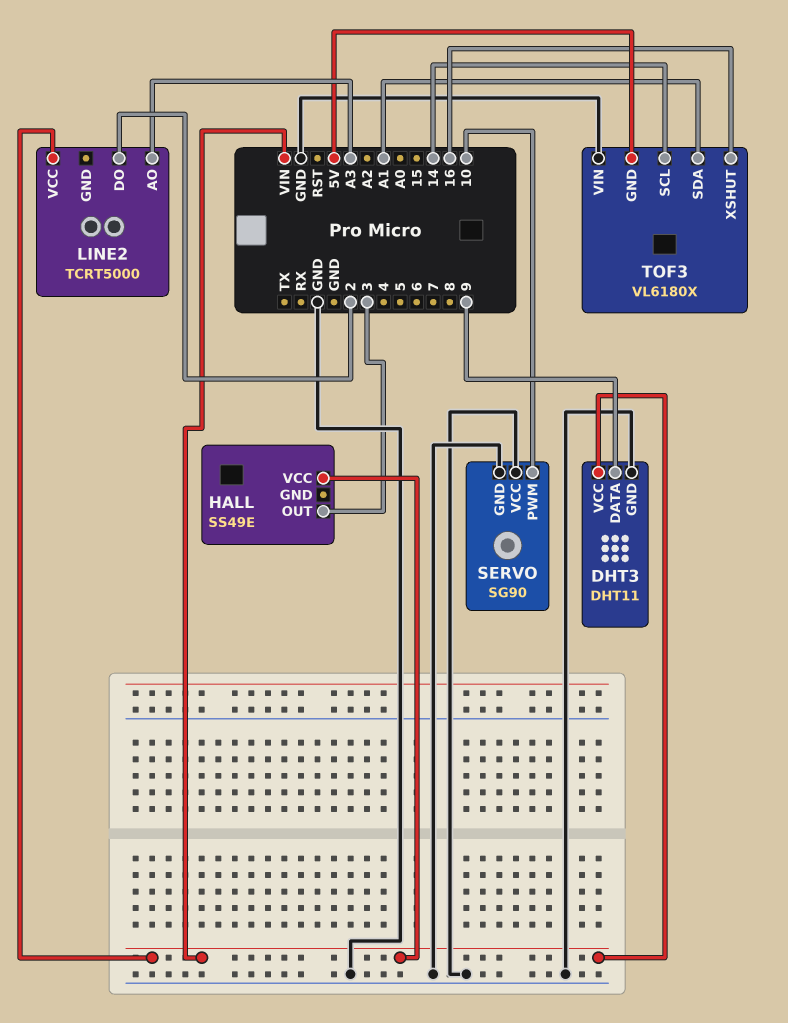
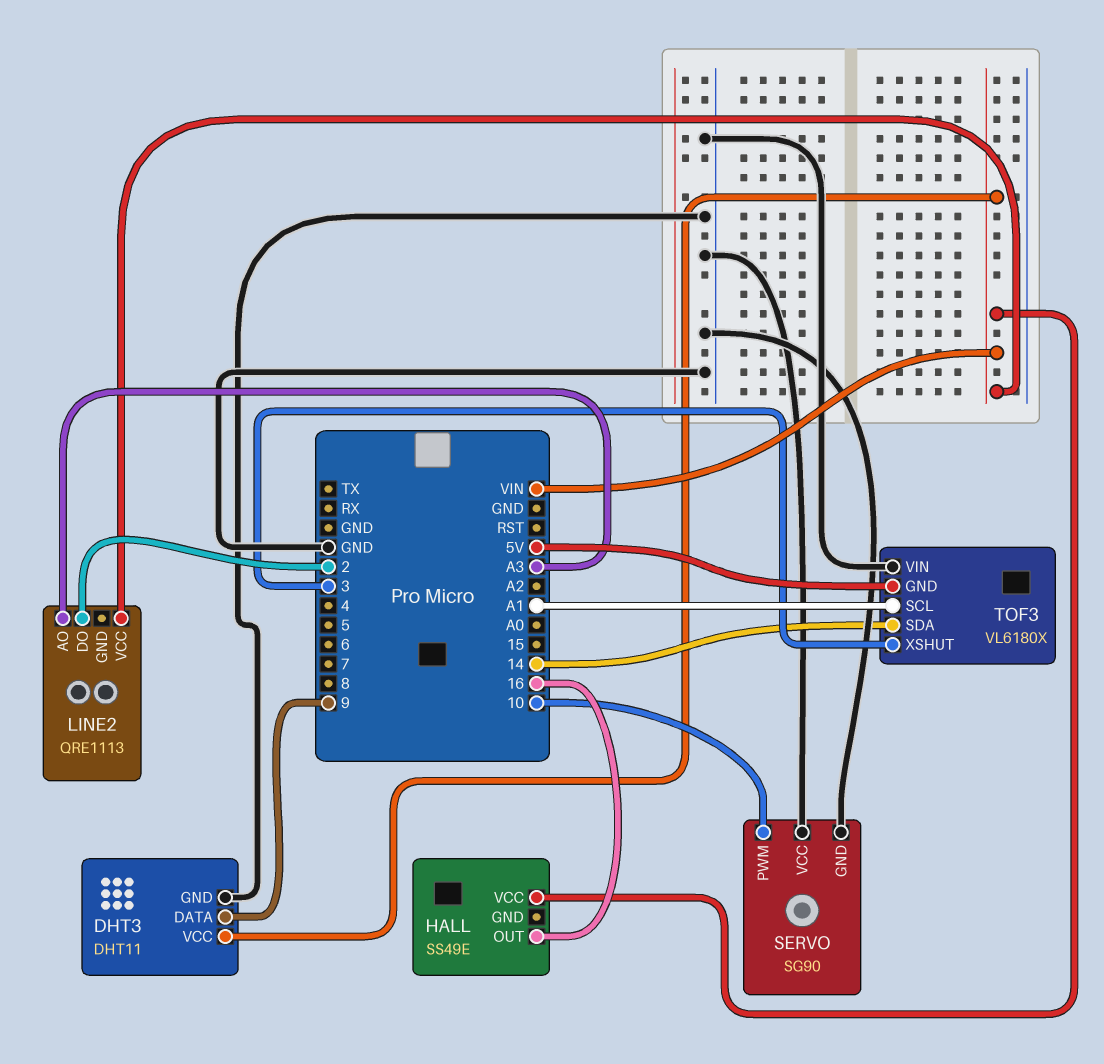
HALL pin OUT: 3 -> 16
LINE2: TCRT5000 -> QRE1113
TOF3 pin SCL: 14 -> A1
TOF3 pin SDA: A1 -> 14
TOF3 pin XSHUT: 16 -> 3

